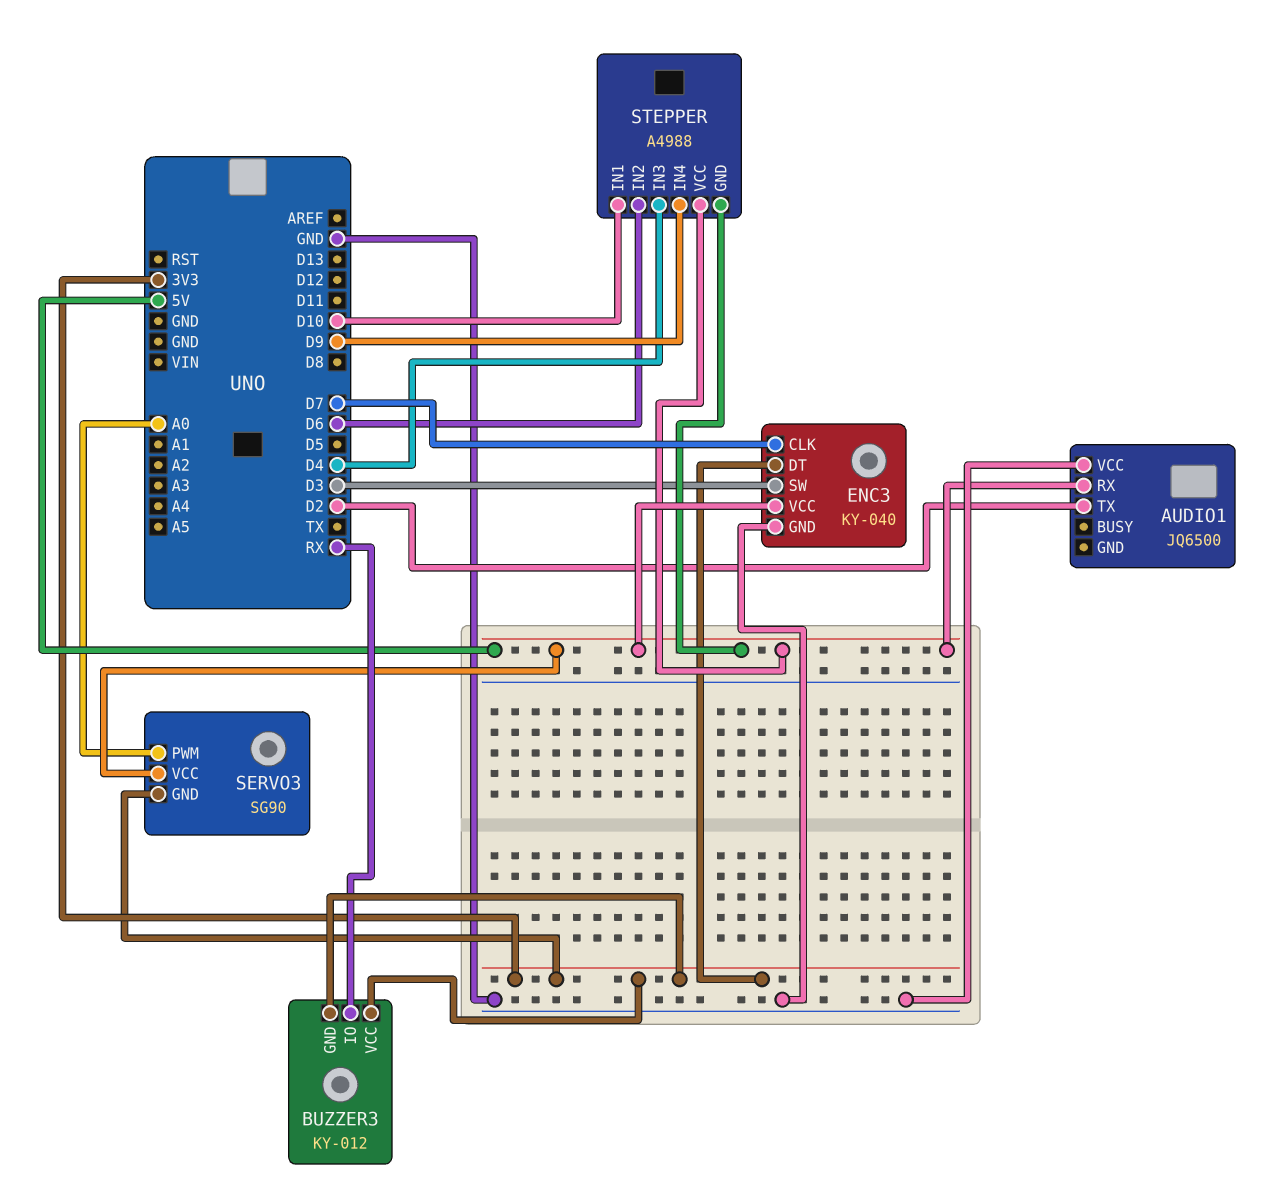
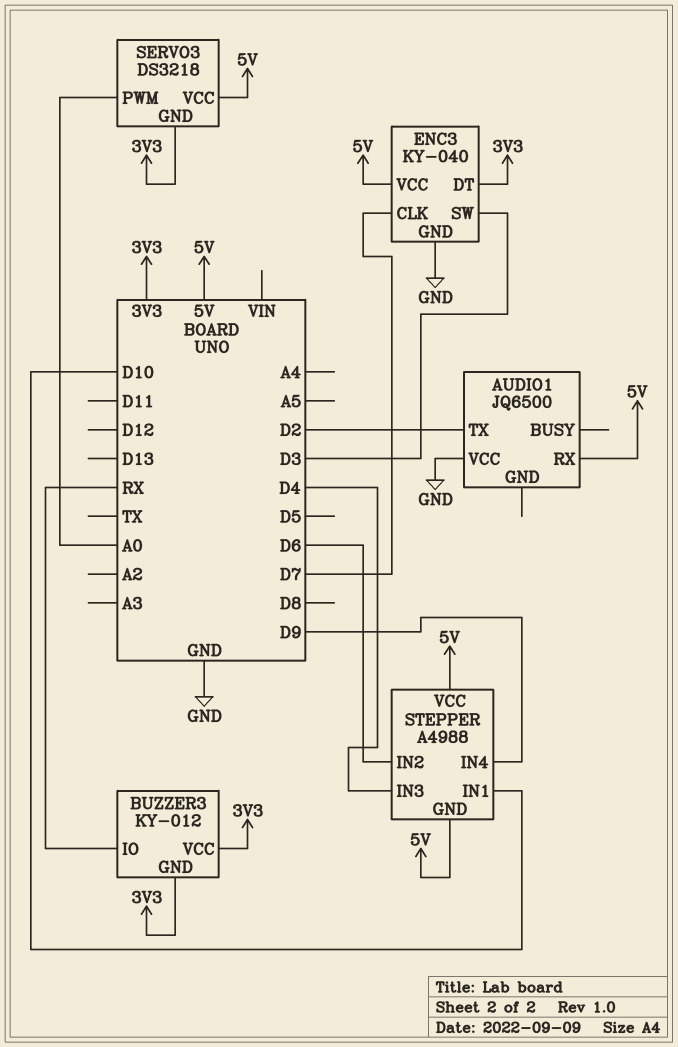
SERVO3: SG90 -> DS3218

